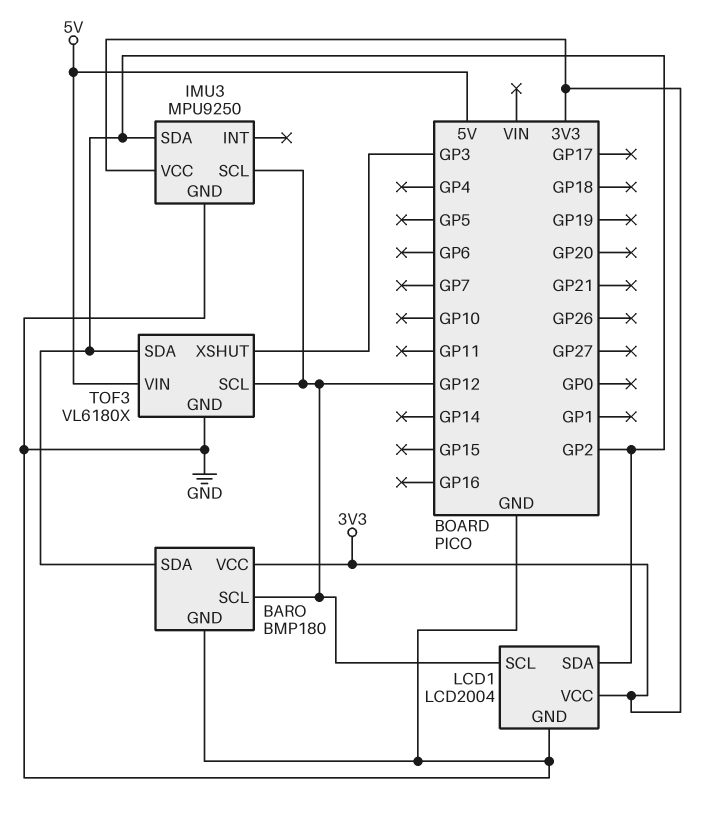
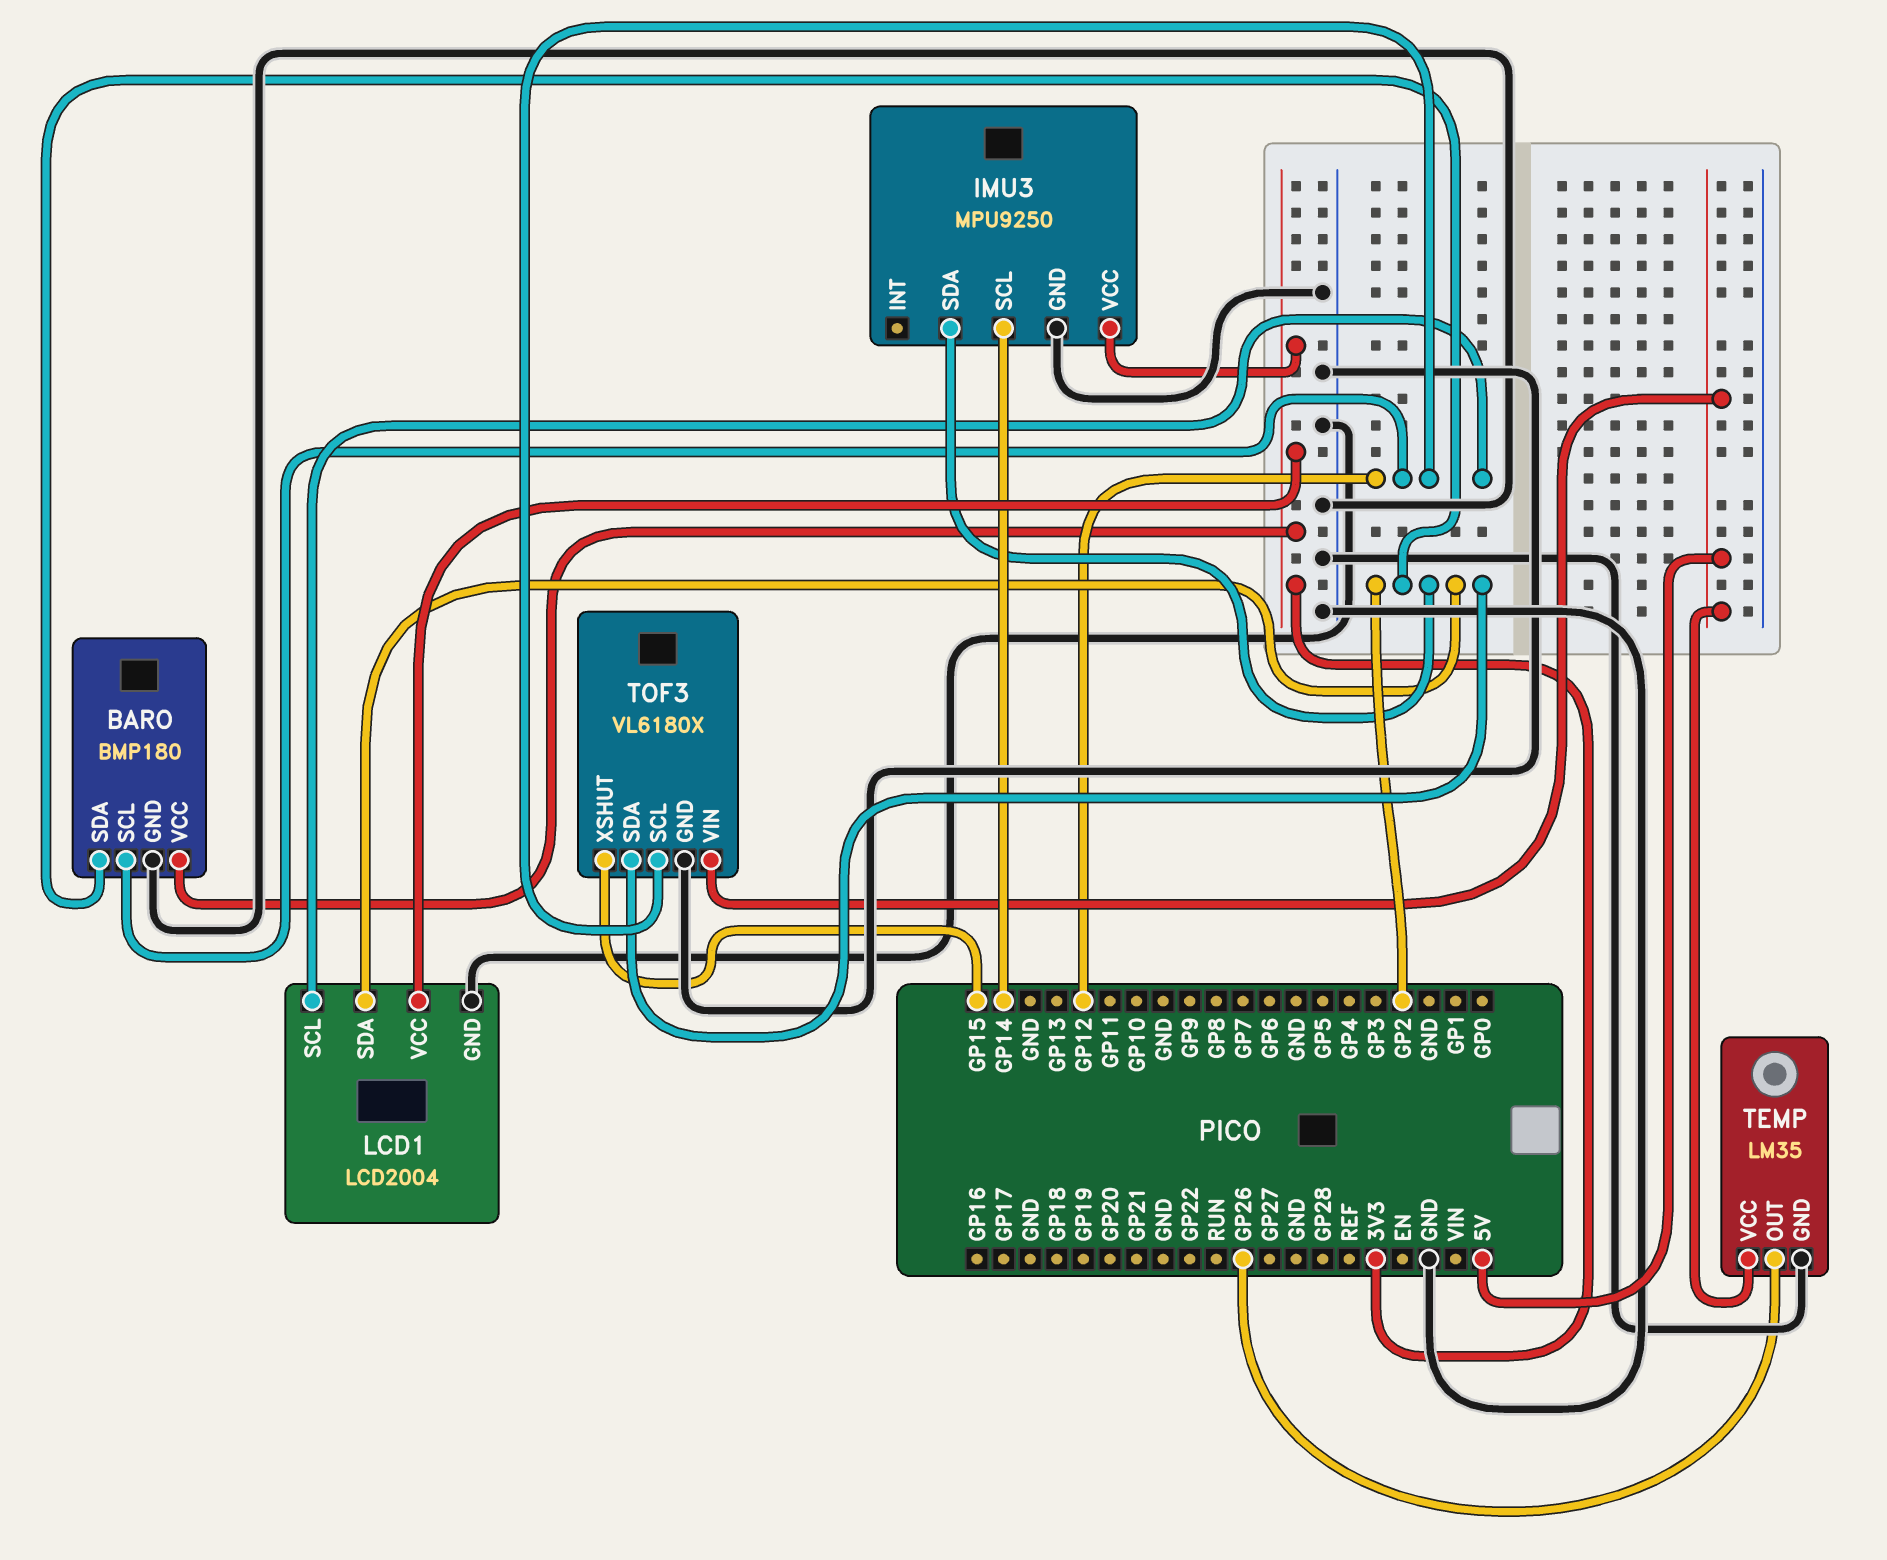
IMU3 pin SCL: GP12 -> GP14
TEMP: none -> LM35
TEMP pin GND: none -> GND
TEMP pin OUT: none -> GP26
TEMP pin VCC: none -> 5V
TOF3 pin XSHUT: GP3 -> GP15

